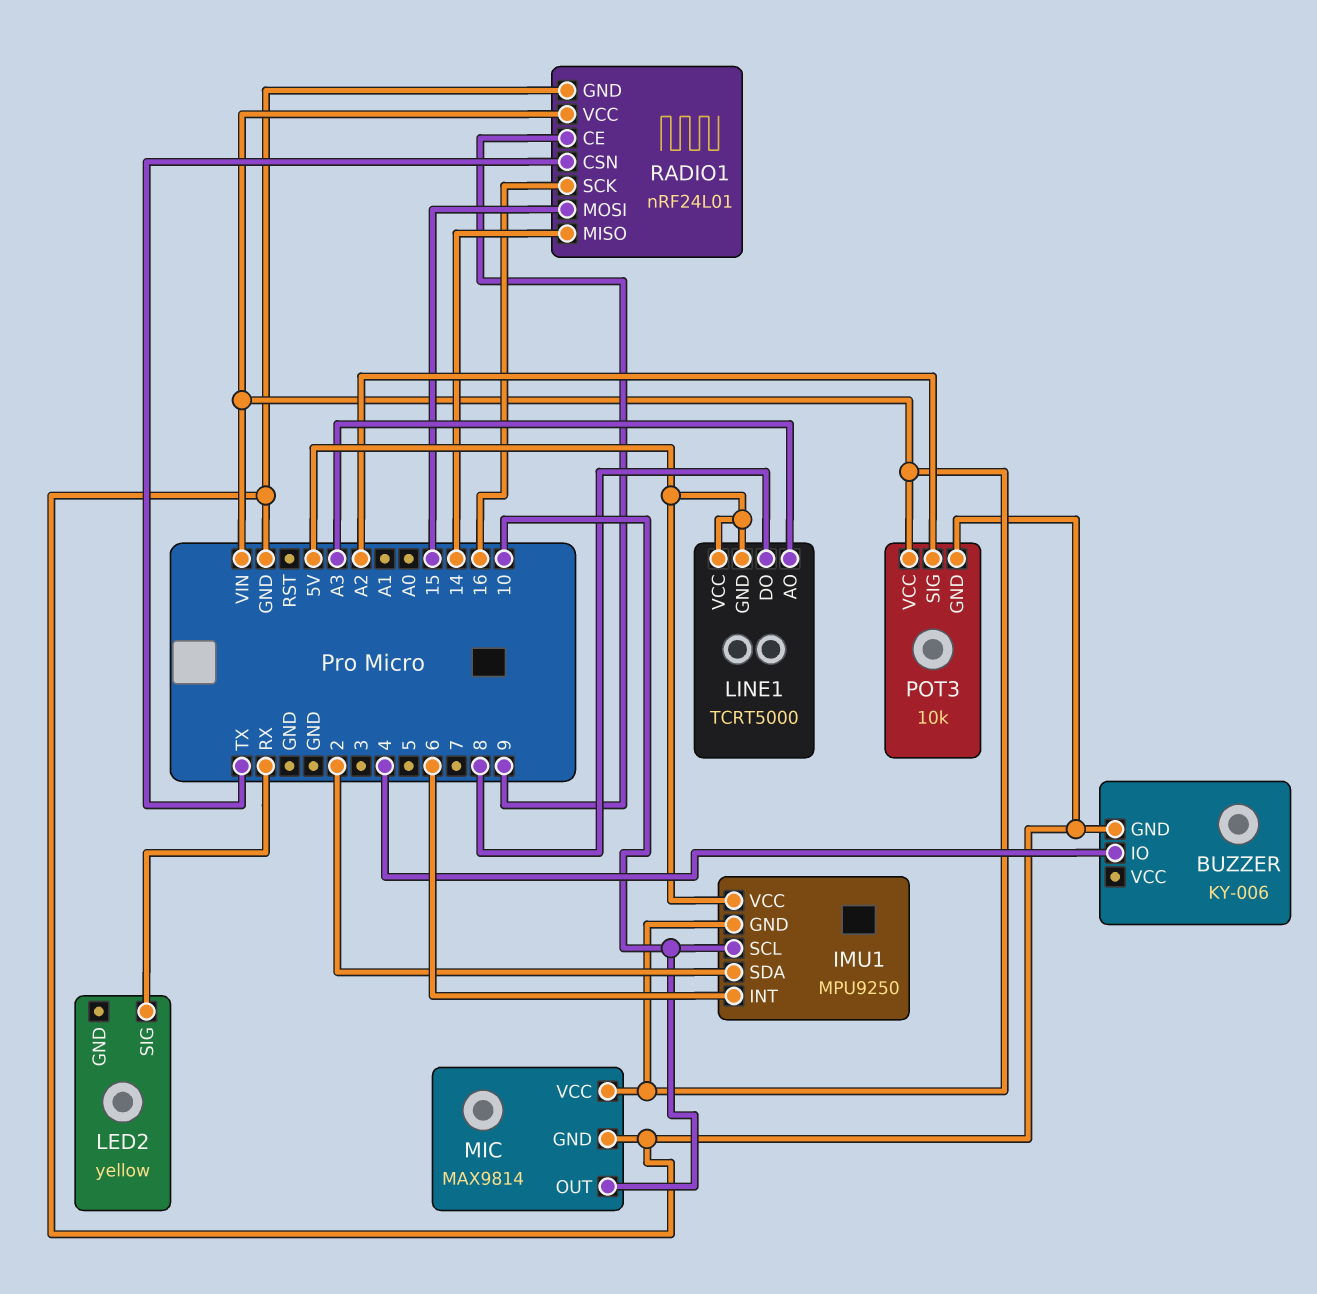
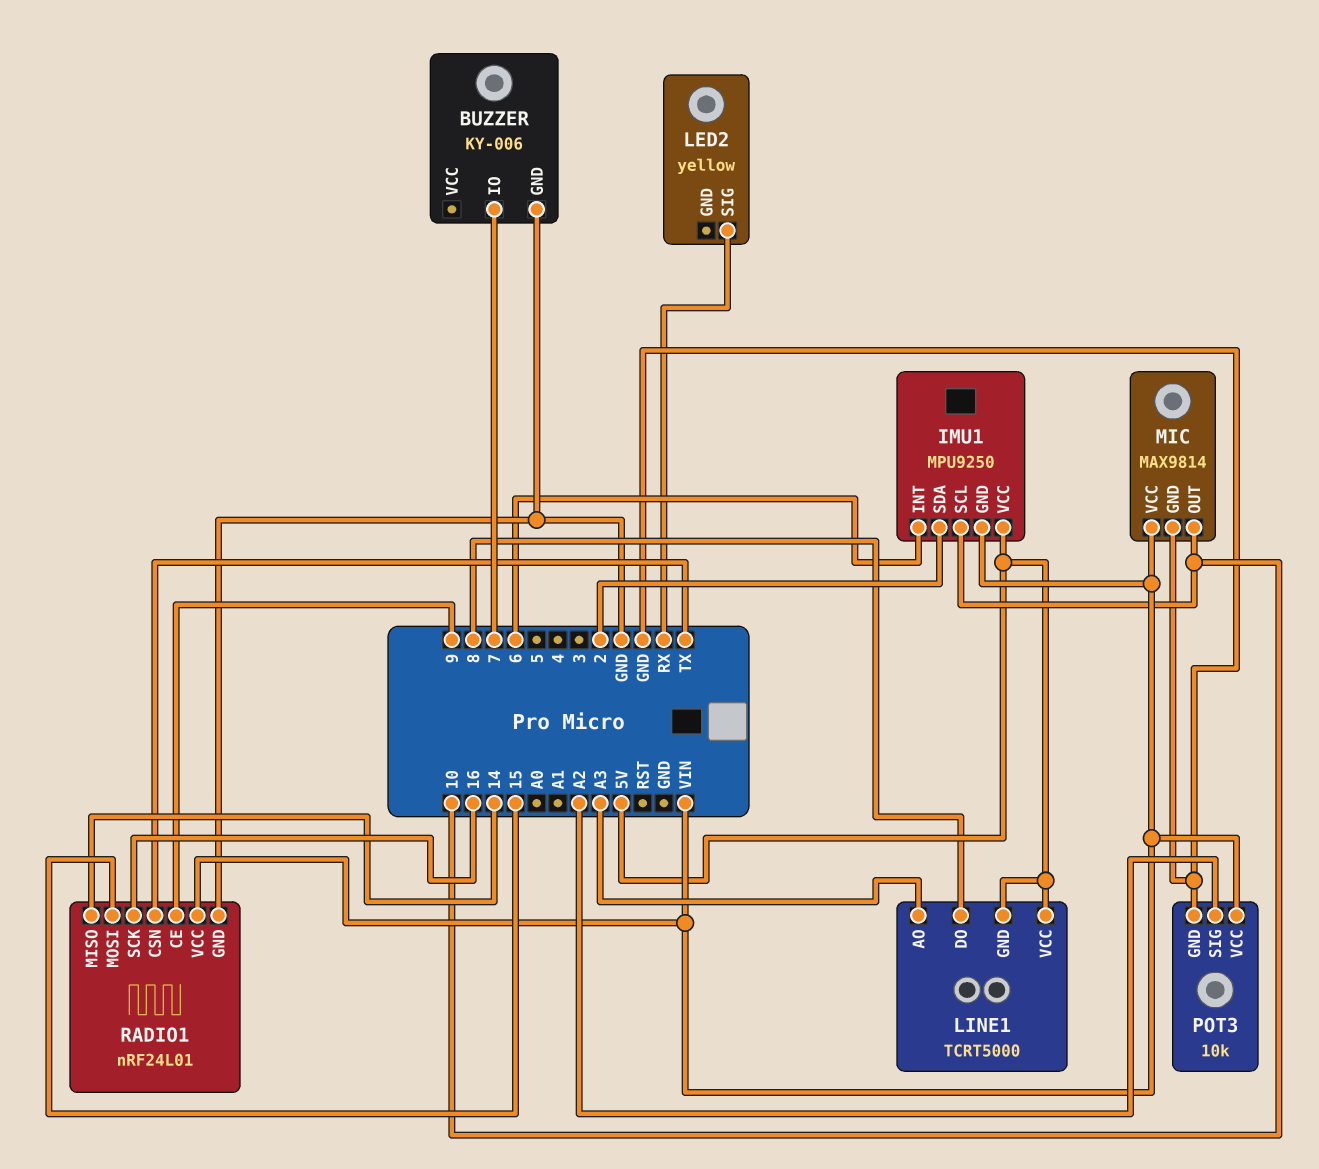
BUZZER pin IO: 4 -> 7

